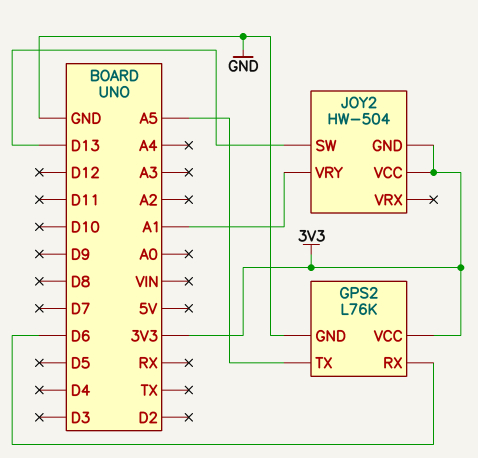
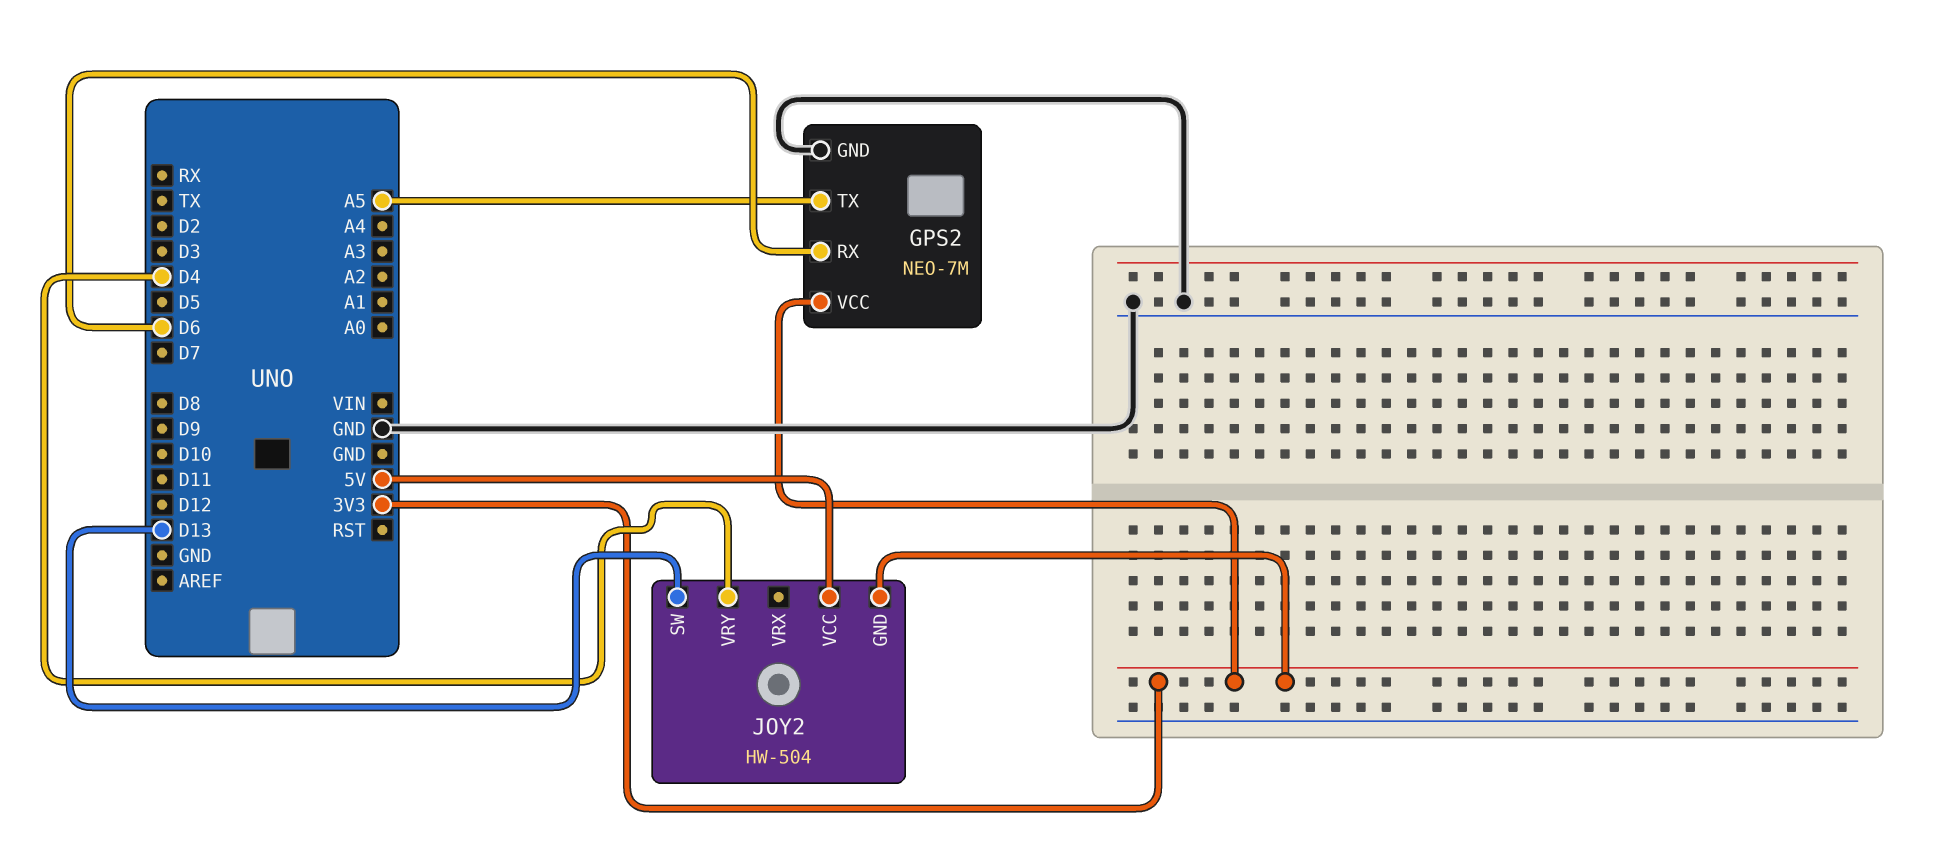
GPS2: L76K -> NEO-7M
JOY2 pin VCC: 3V3 -> 5V
JOY2 pin VRY: A1 -> D4

